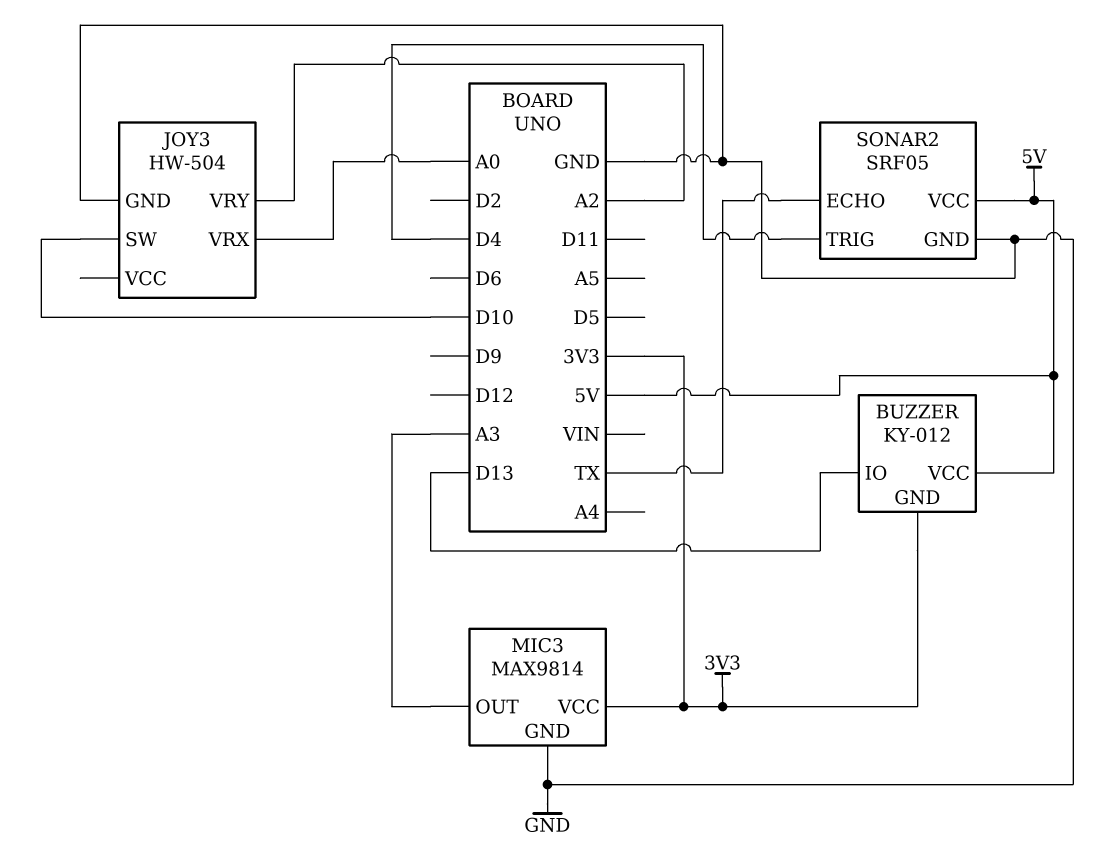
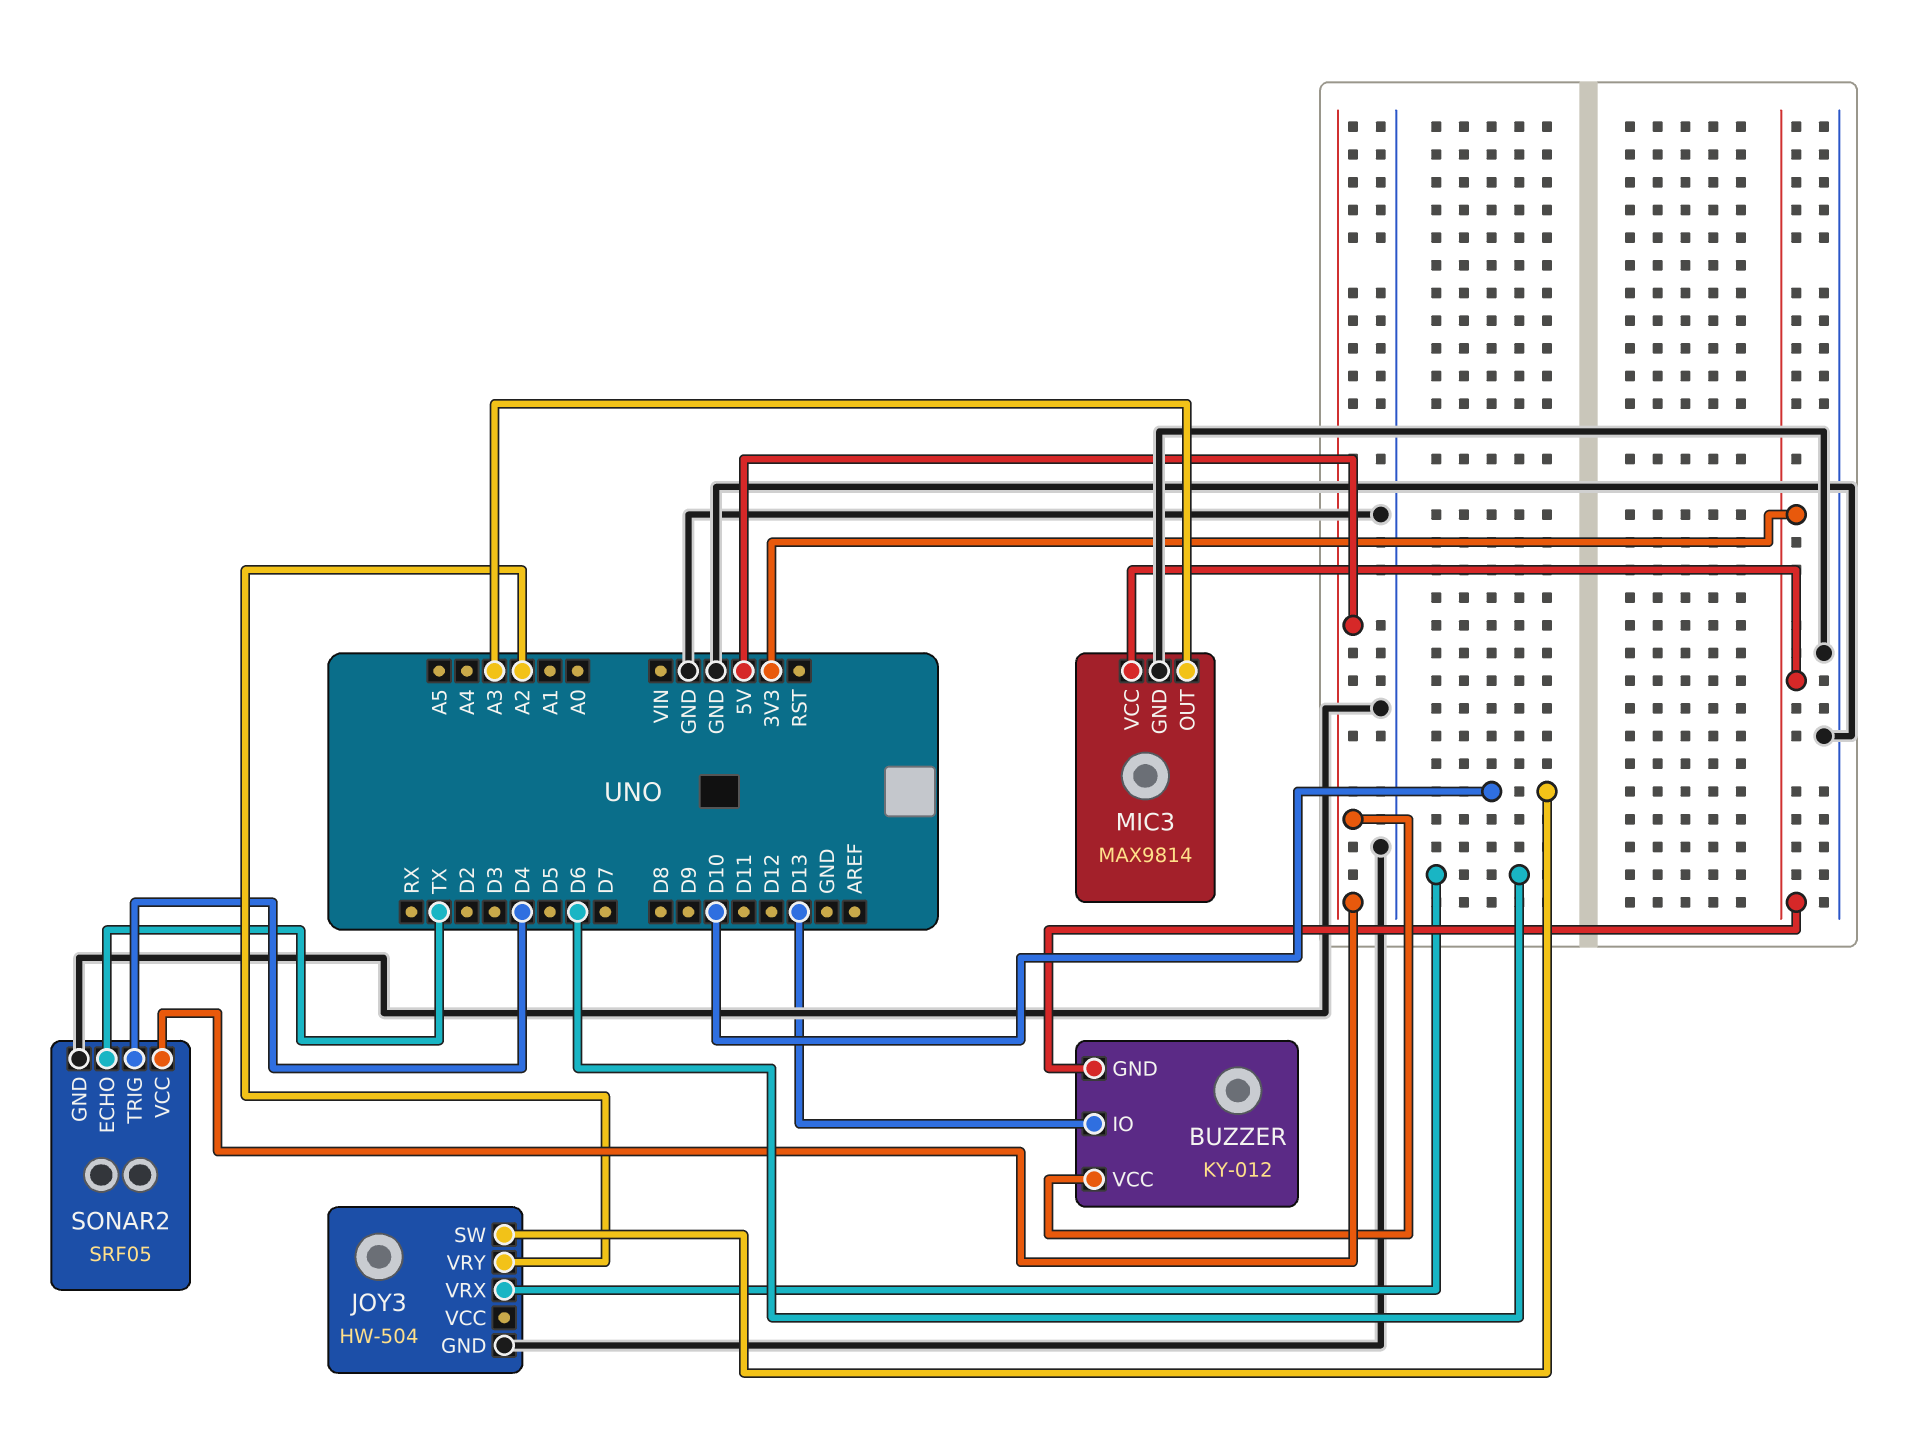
JOY3 pin VRX: A0 -> D6

